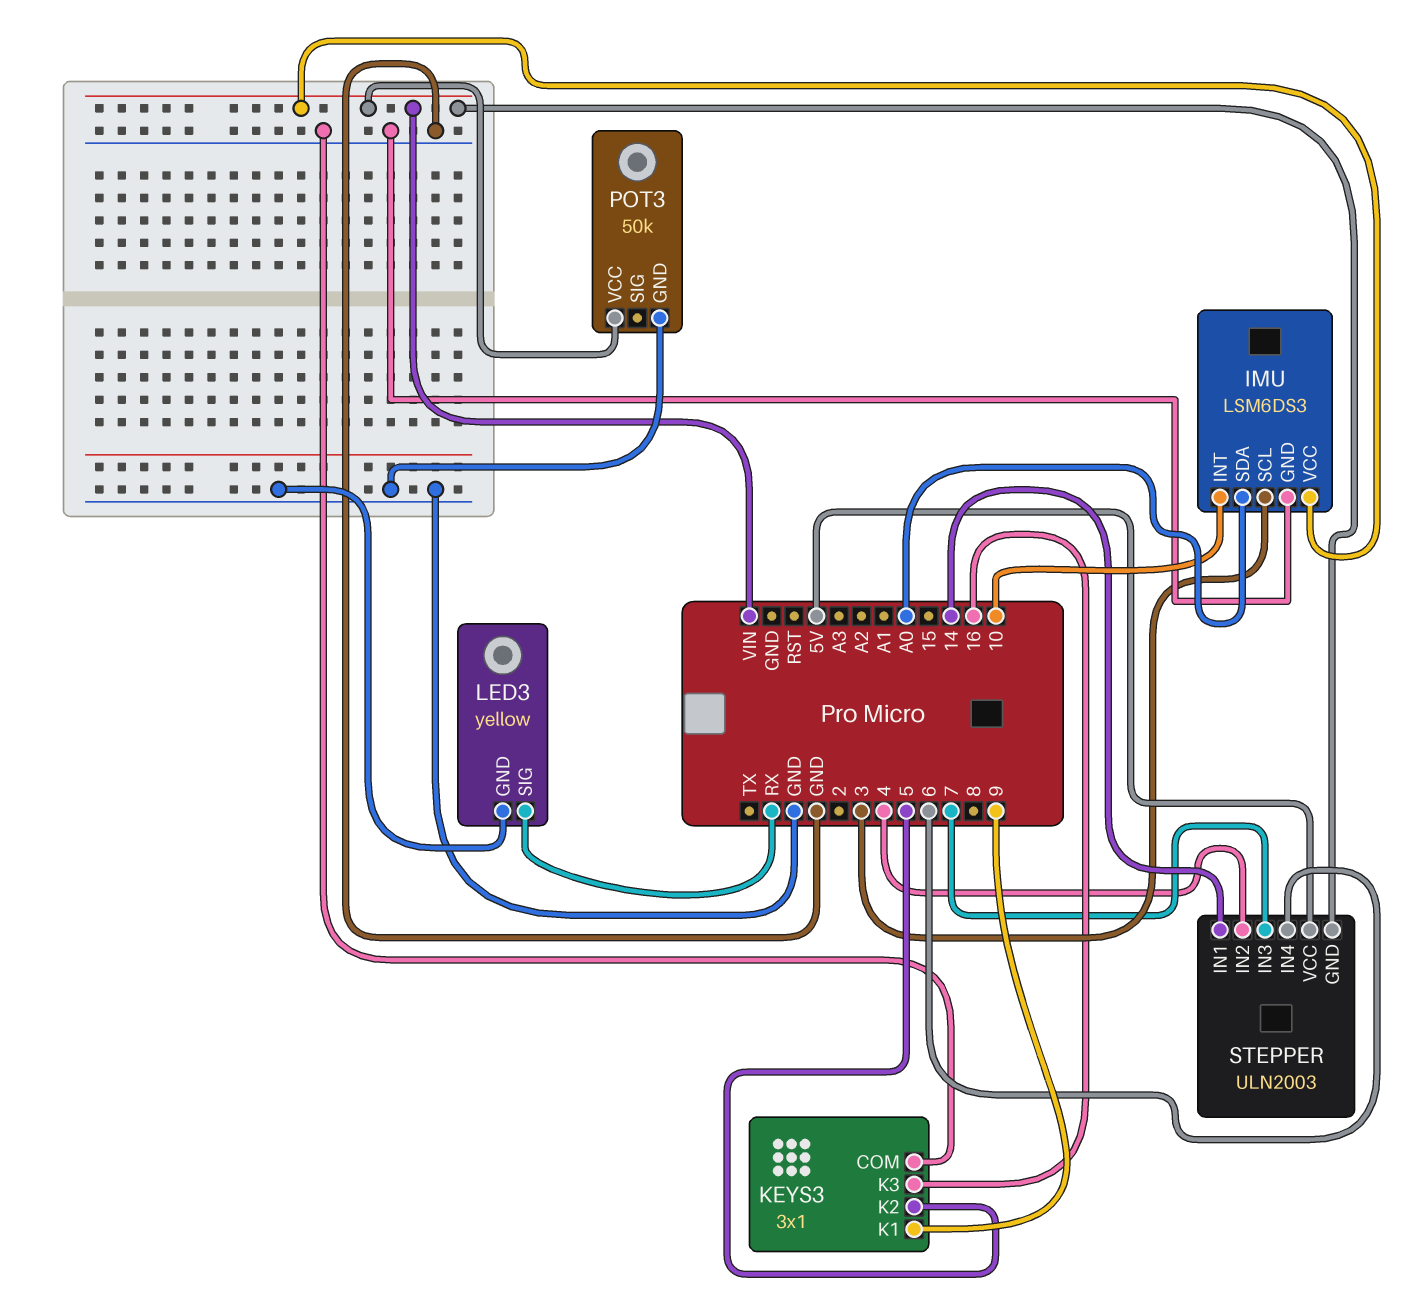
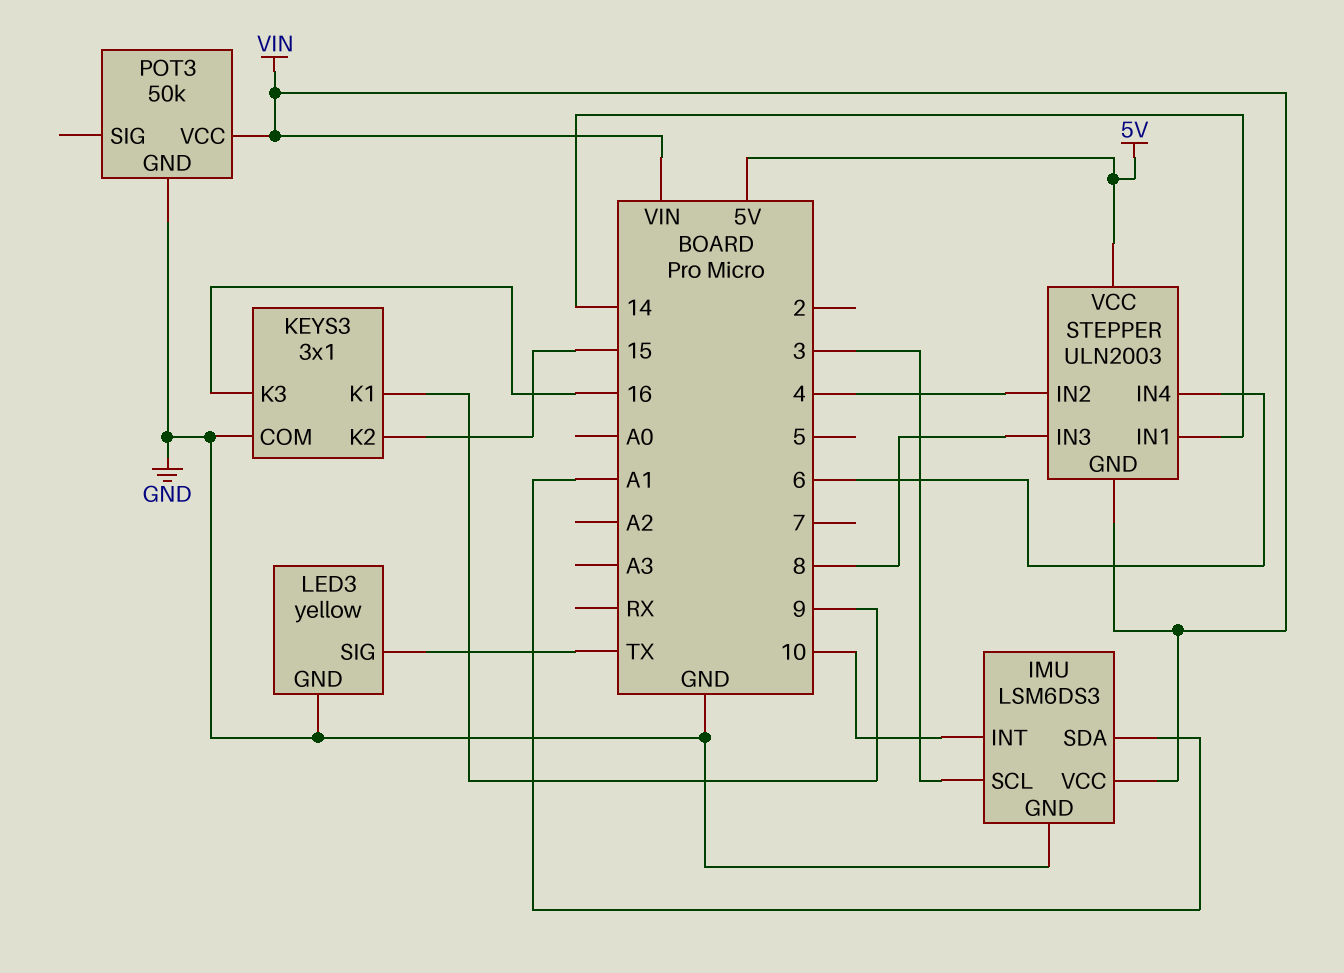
IMU pin SDA: A0 -> A1
KEYS3 pin K2: 5 -> 15
LED3 pin SIG: RX -> TX
STEPPER pin IN3: 7 -> 8

